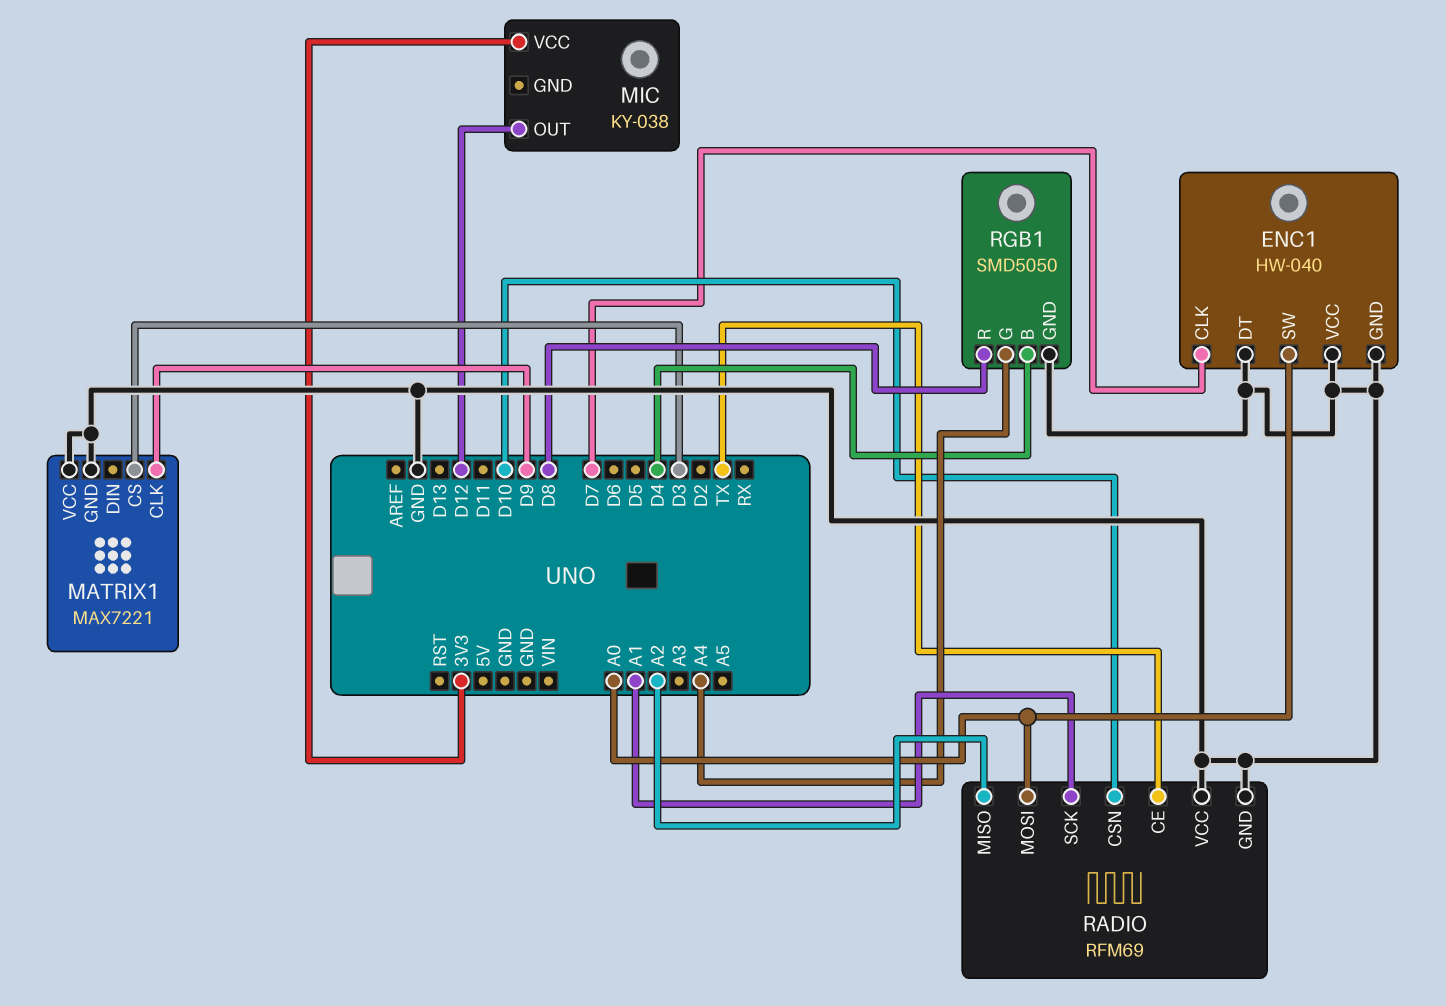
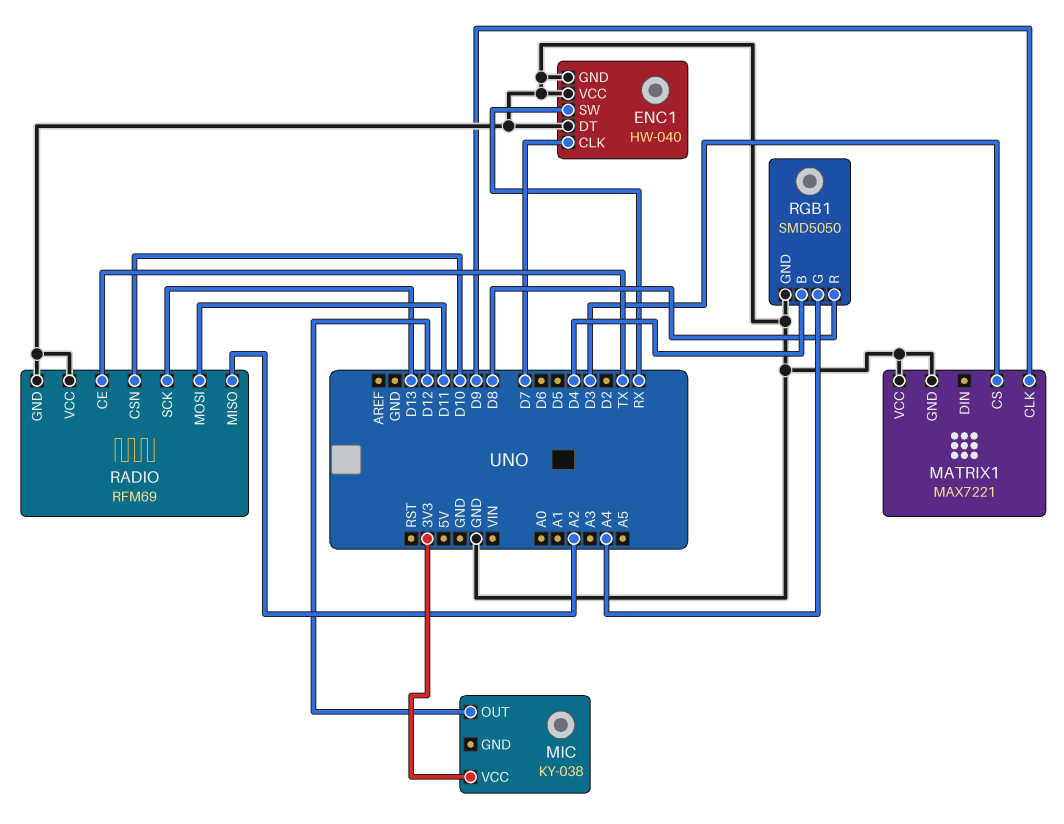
ENC1 pin SW: A0 -> RX
RADIO pin MOSI: A0 -> D11
RADIO pin SCK: A1 -> D13

